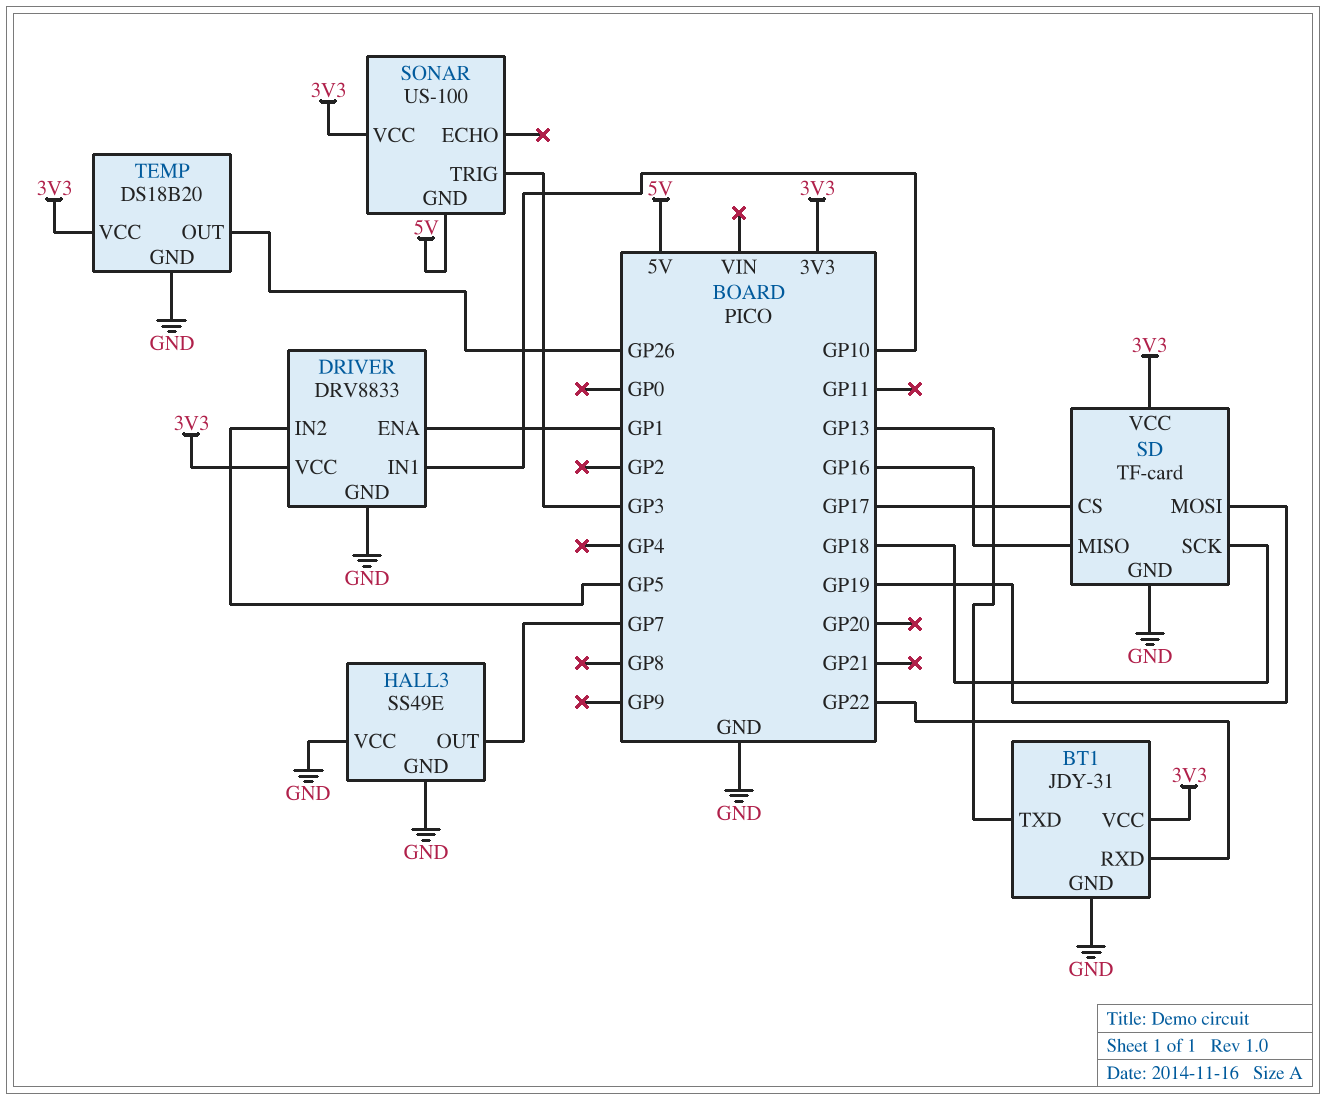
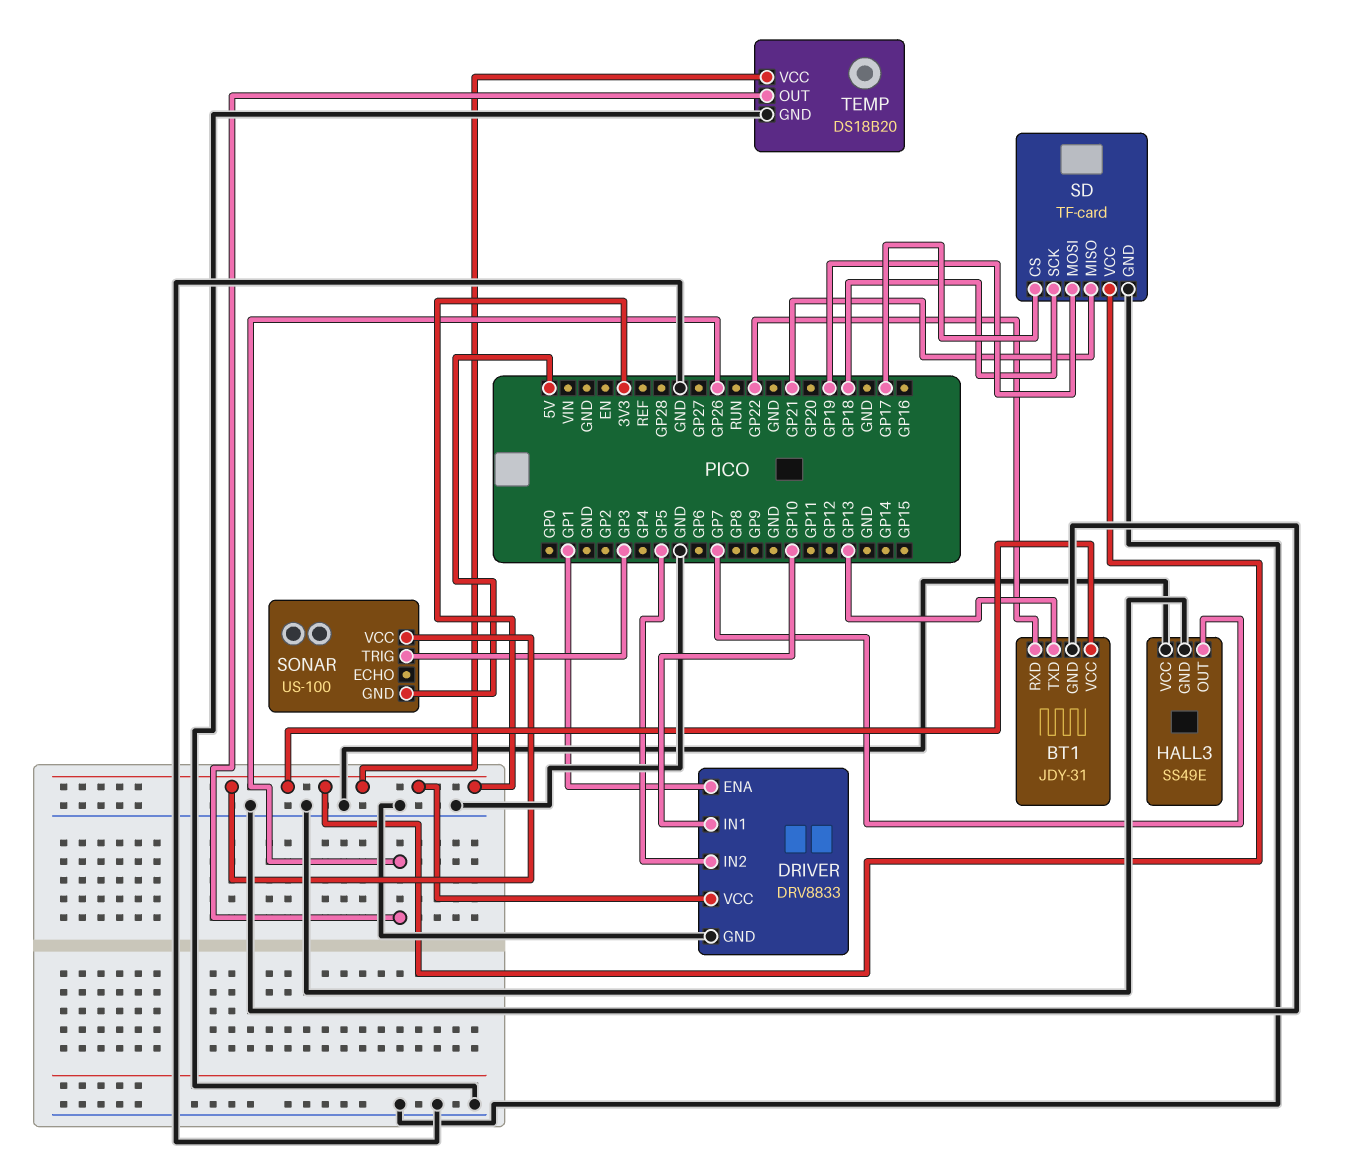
SD pin MISO: GP16 -> GP21

